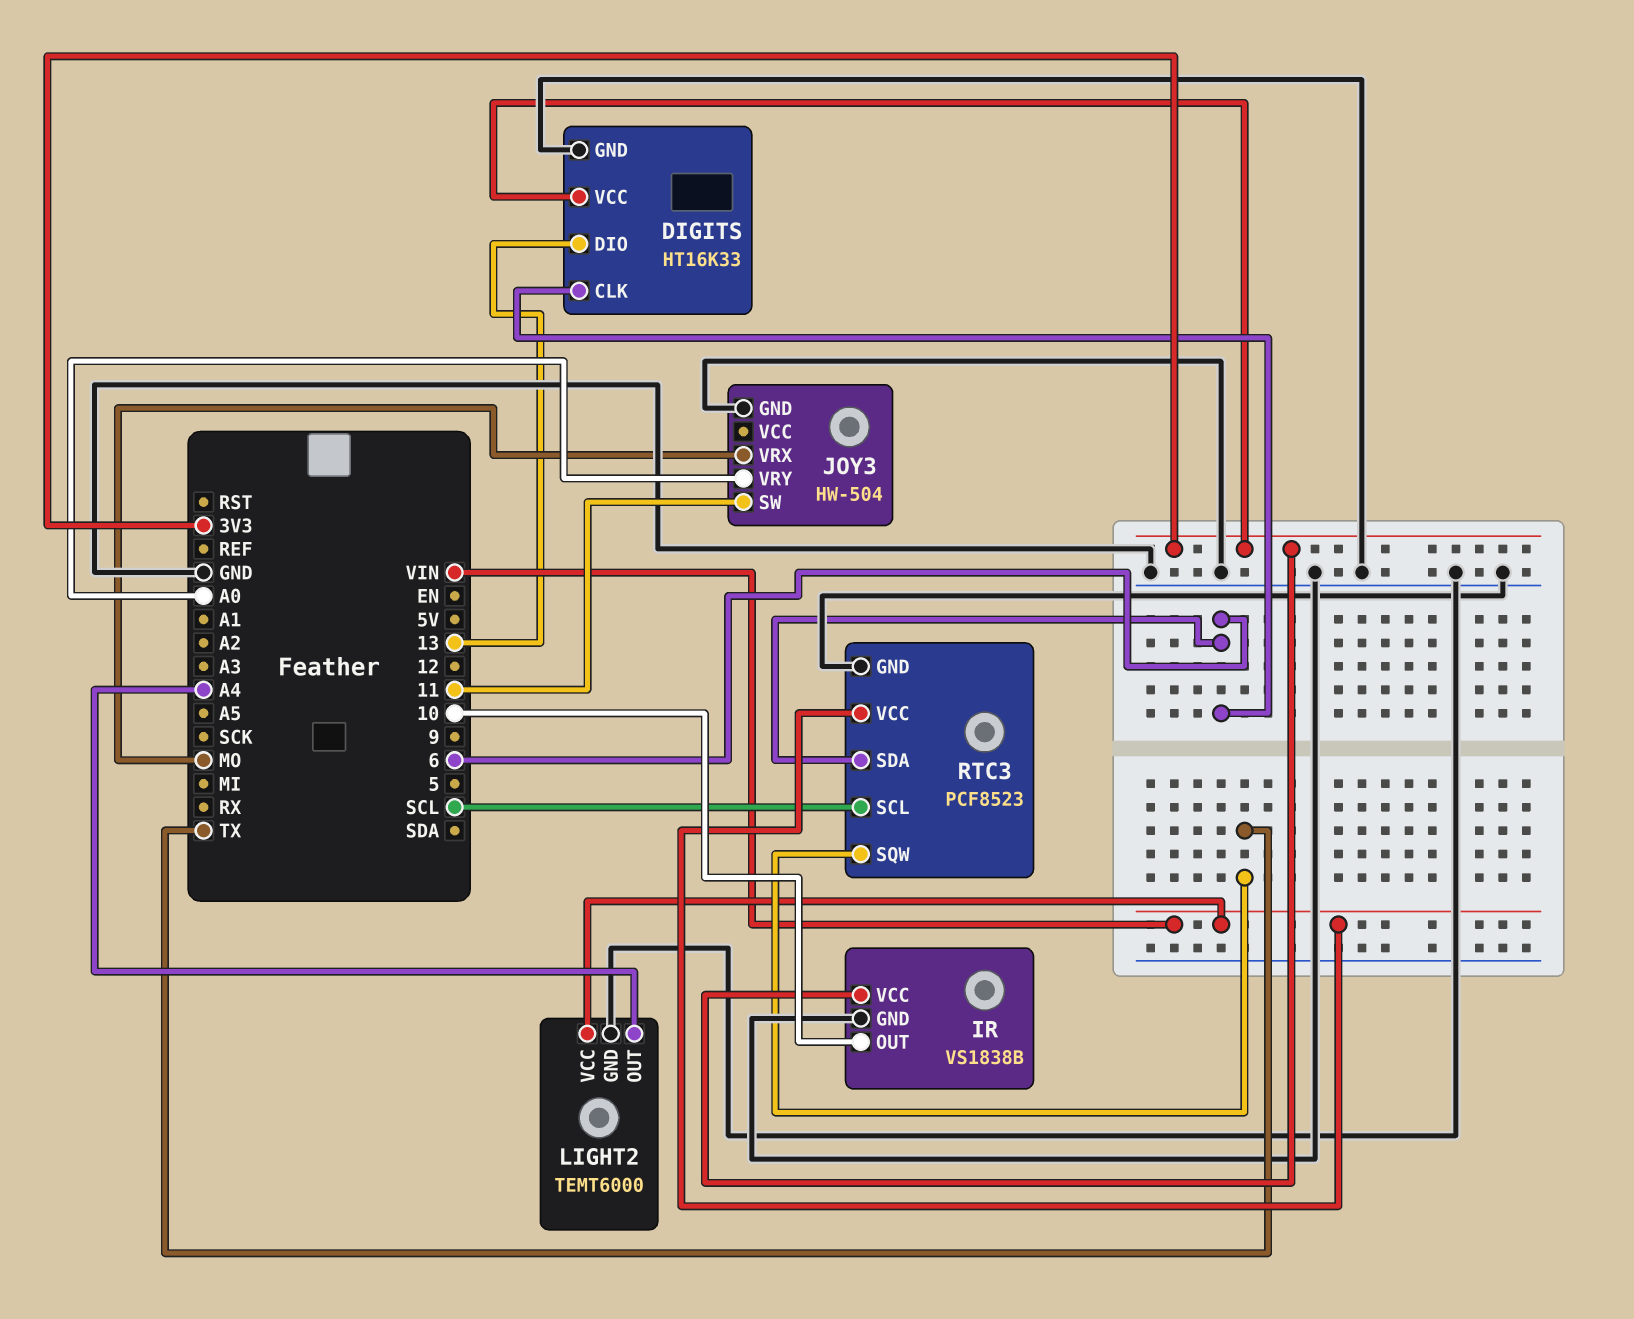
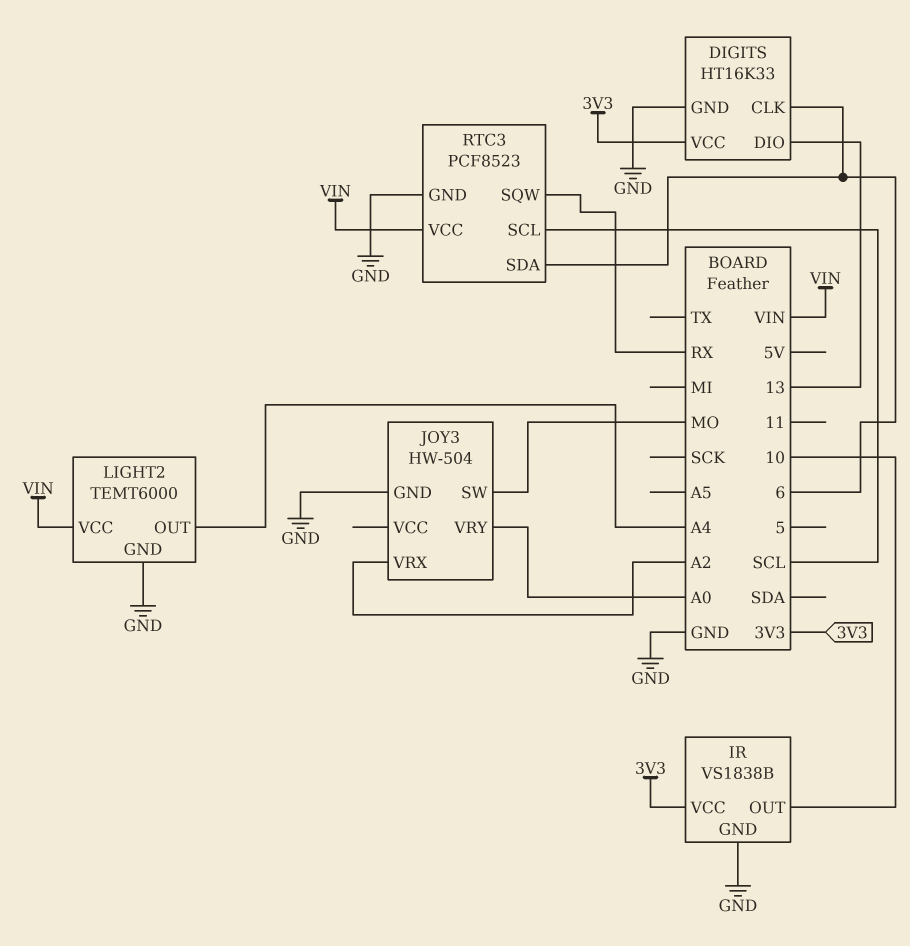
JOY3 pin SW: 11 -> MO
JOY3 pin VRX: MO -> A2
RTC3 pin SQW: TX -> RX

